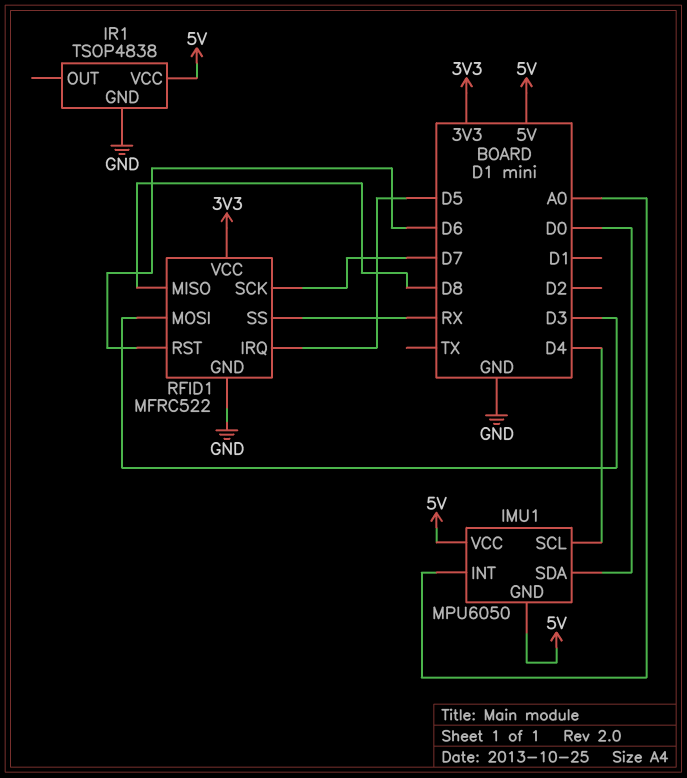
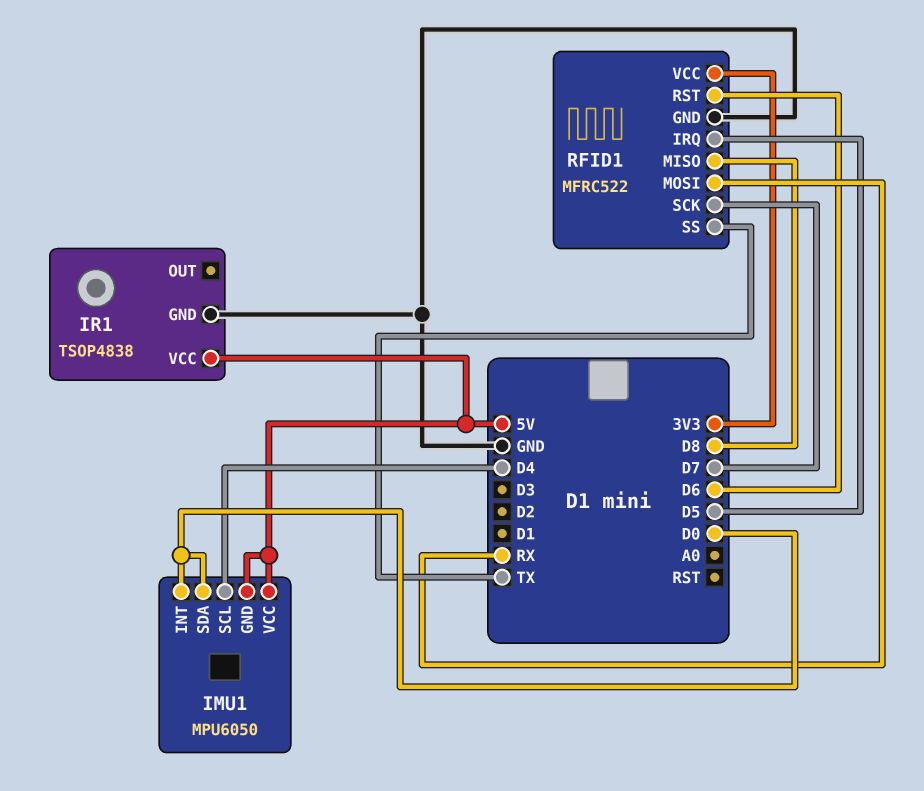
IMU1 pin INT: A0 -> D0
RFID1 pin MOSI: D3 -> RX
RFID1 pin SS: RX -> TX

